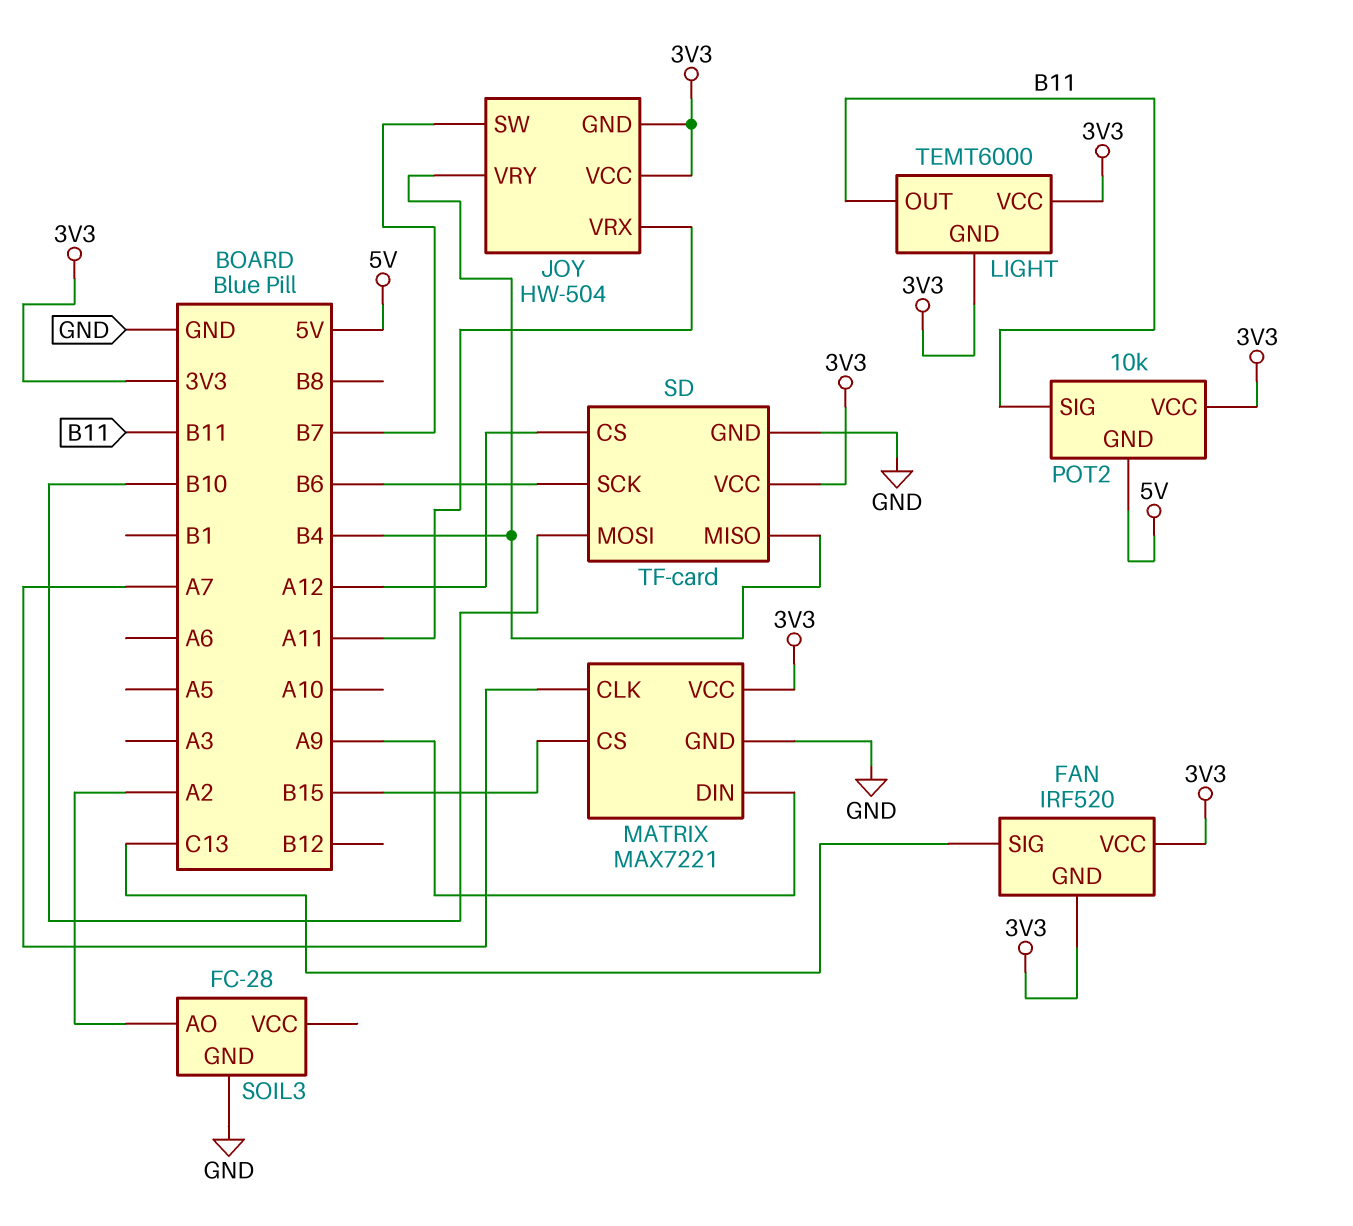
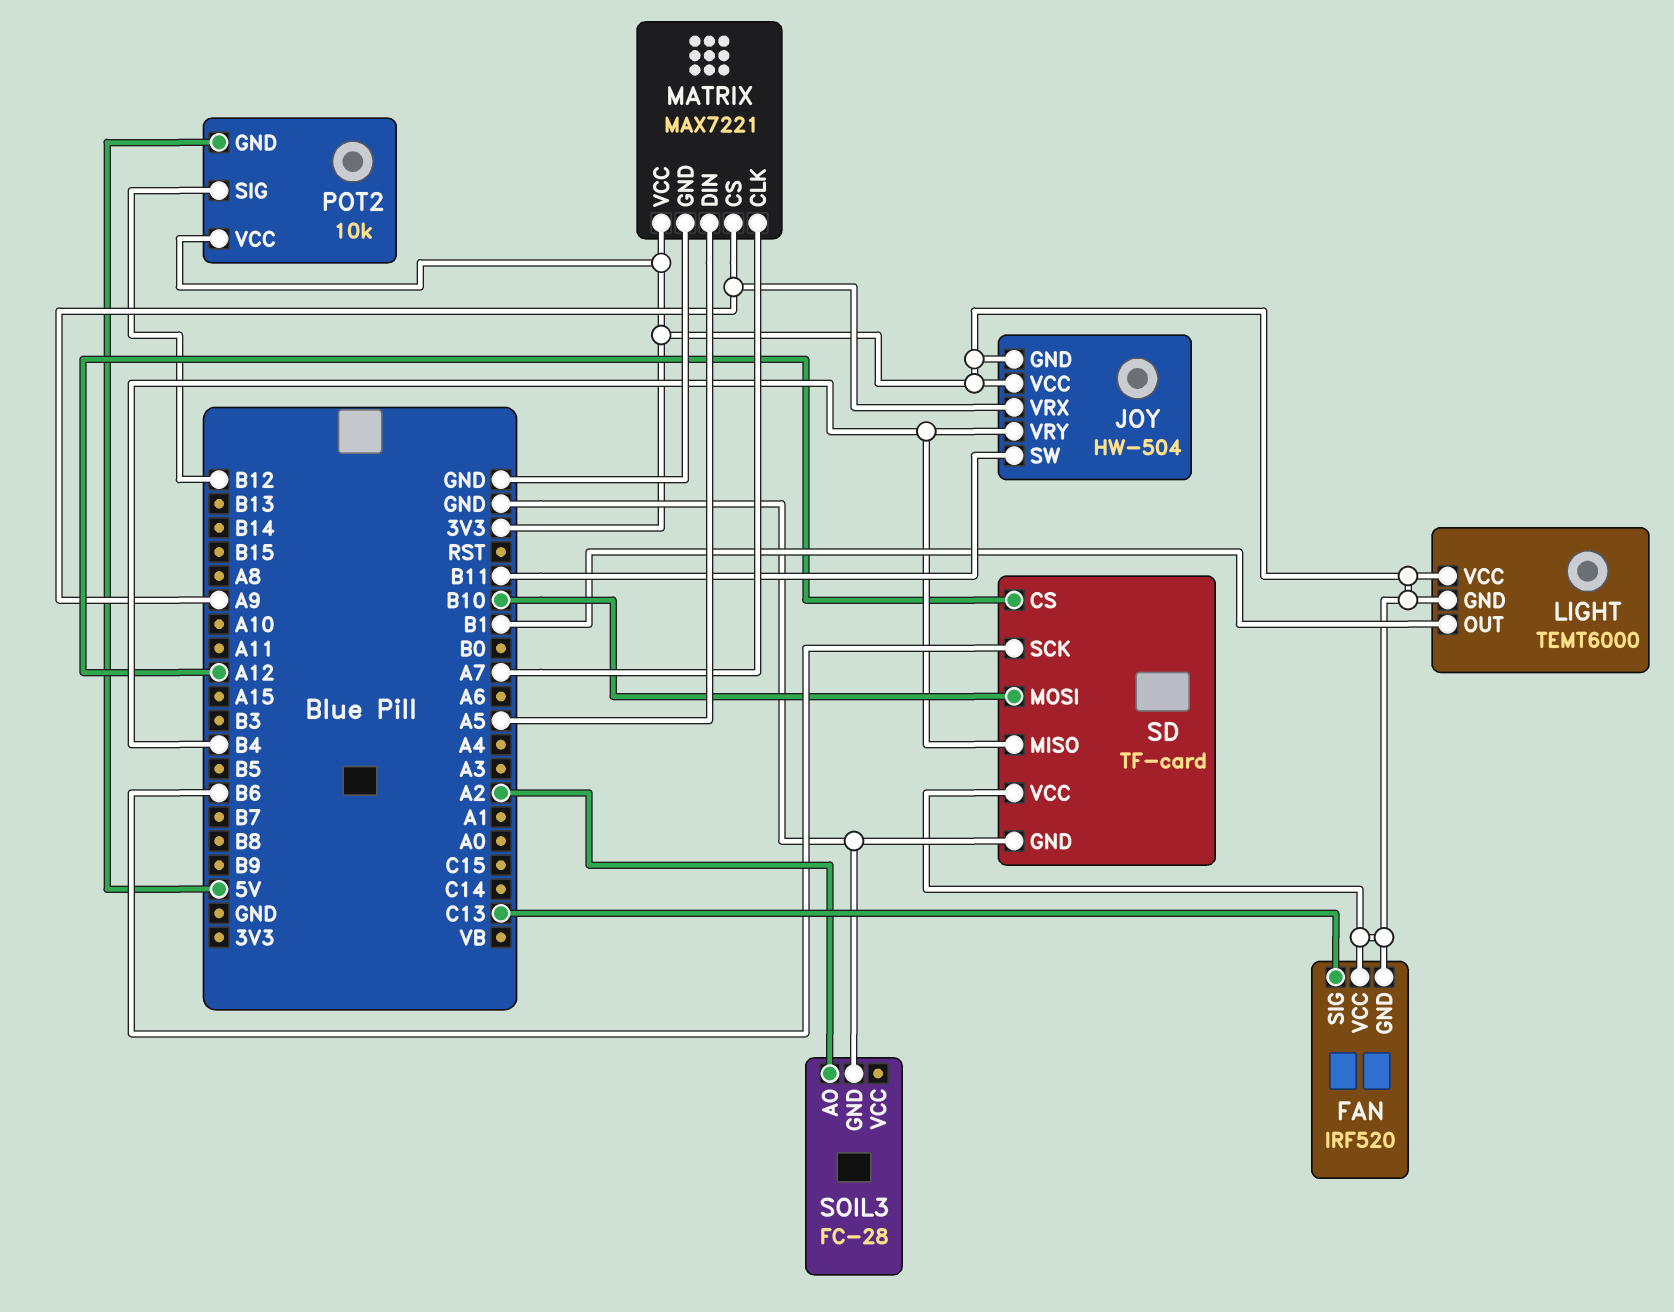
JOY pin SW: B7 -> B11
JOY pin VRX: A11 -> A9
LIGHT pin OUT: B11 -> B1
MATRIX pin CS: B15 -> A9
MATRIX pin DIN: A9 -> A5
POT2 pin SIG: B11 -> B12

